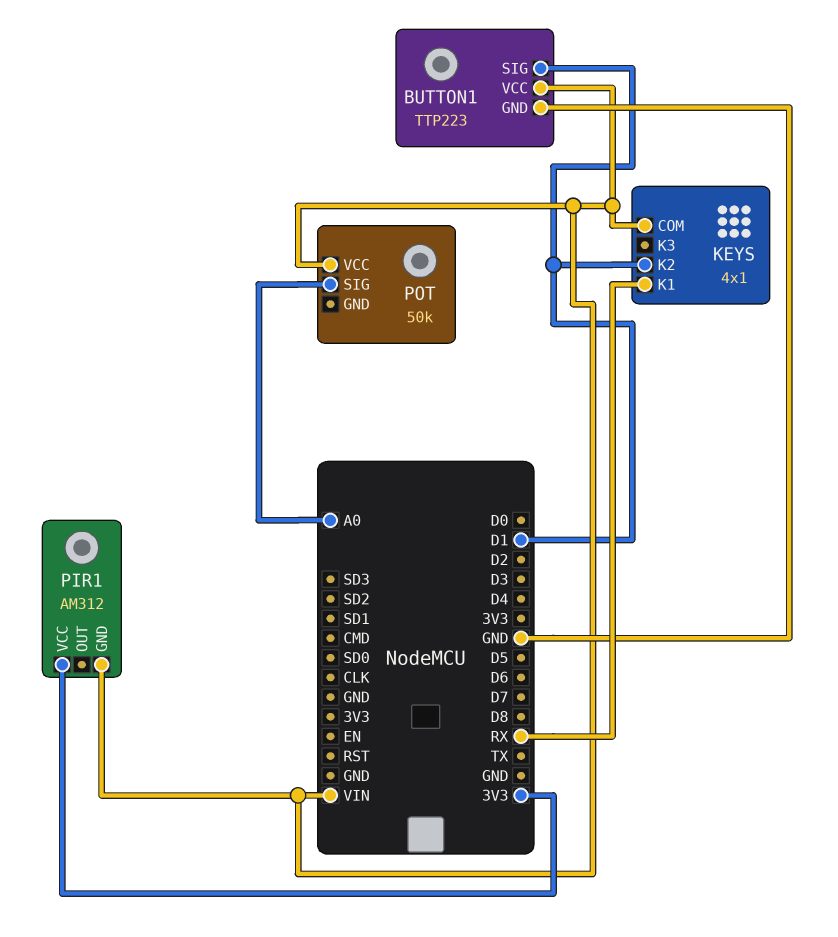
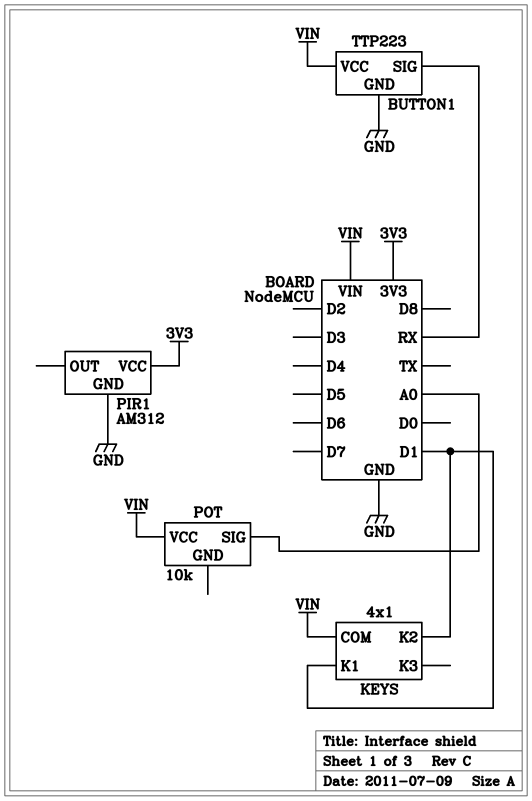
BUTTON1 pin SIG: D1 -> RX
KEYS pin K1: RX -> D1
PIR1 pin GND: VIN -> GND
POT: 50k -> 10k

